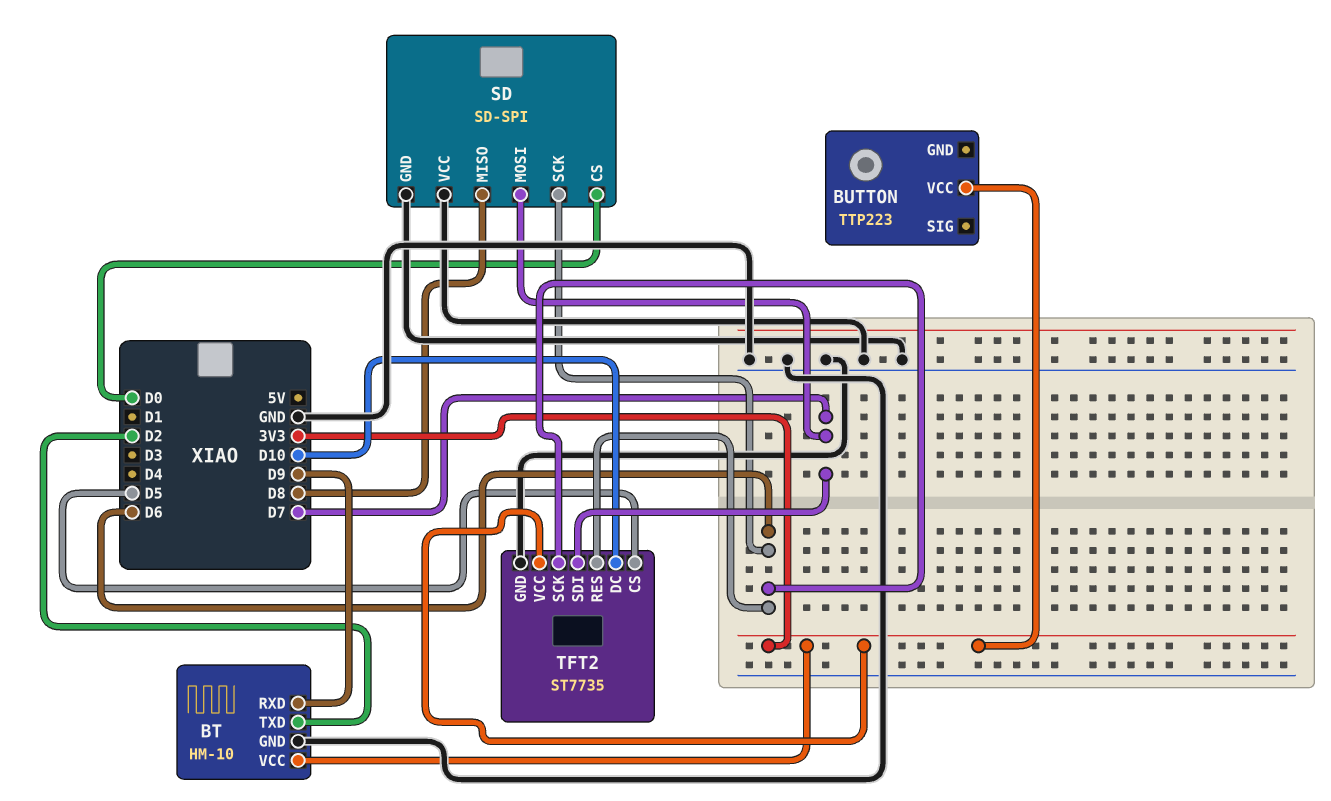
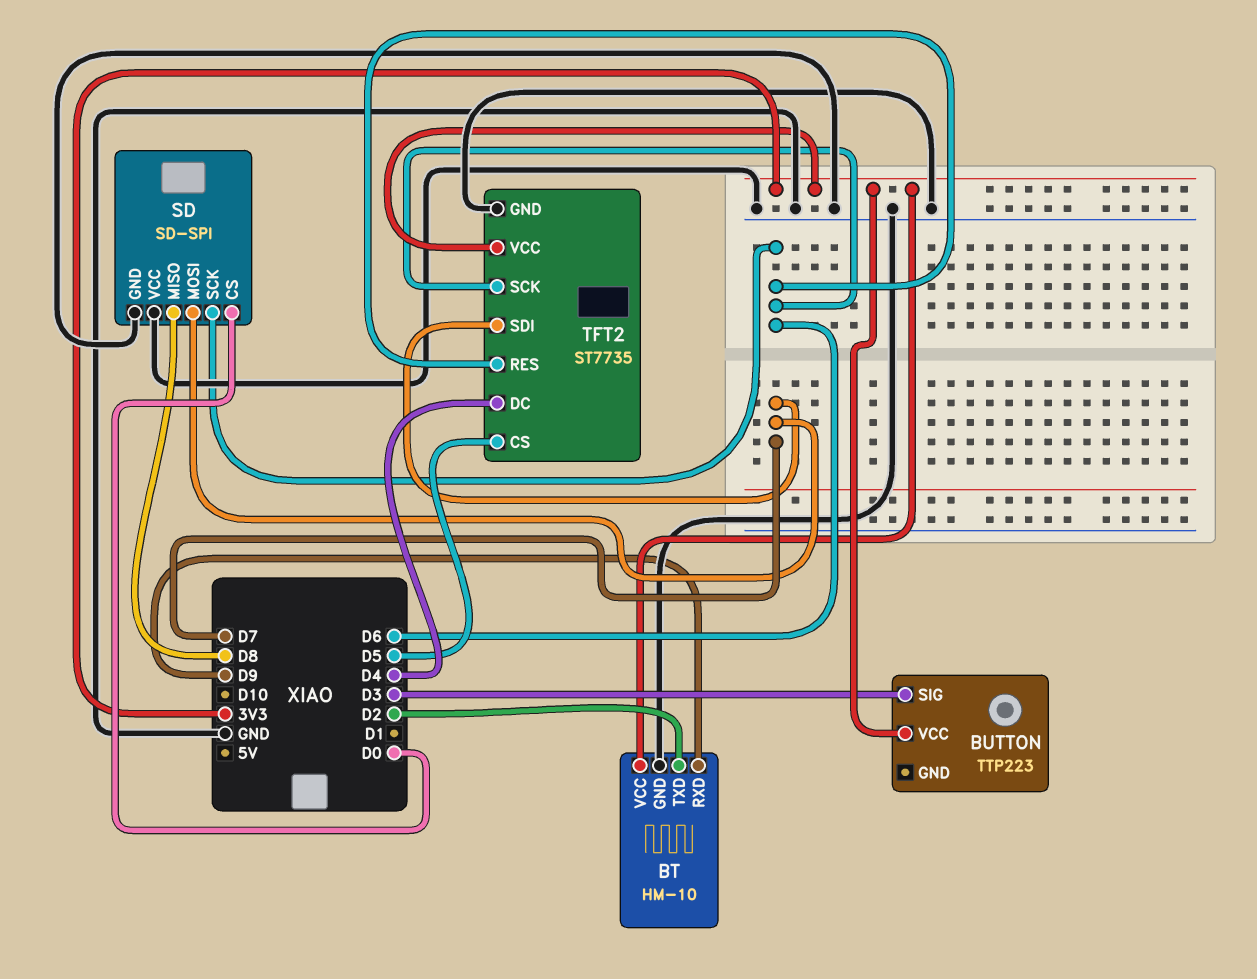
BUTTON pin SIG: none -> D3
TFT2 pin DC: D10 -> D4

